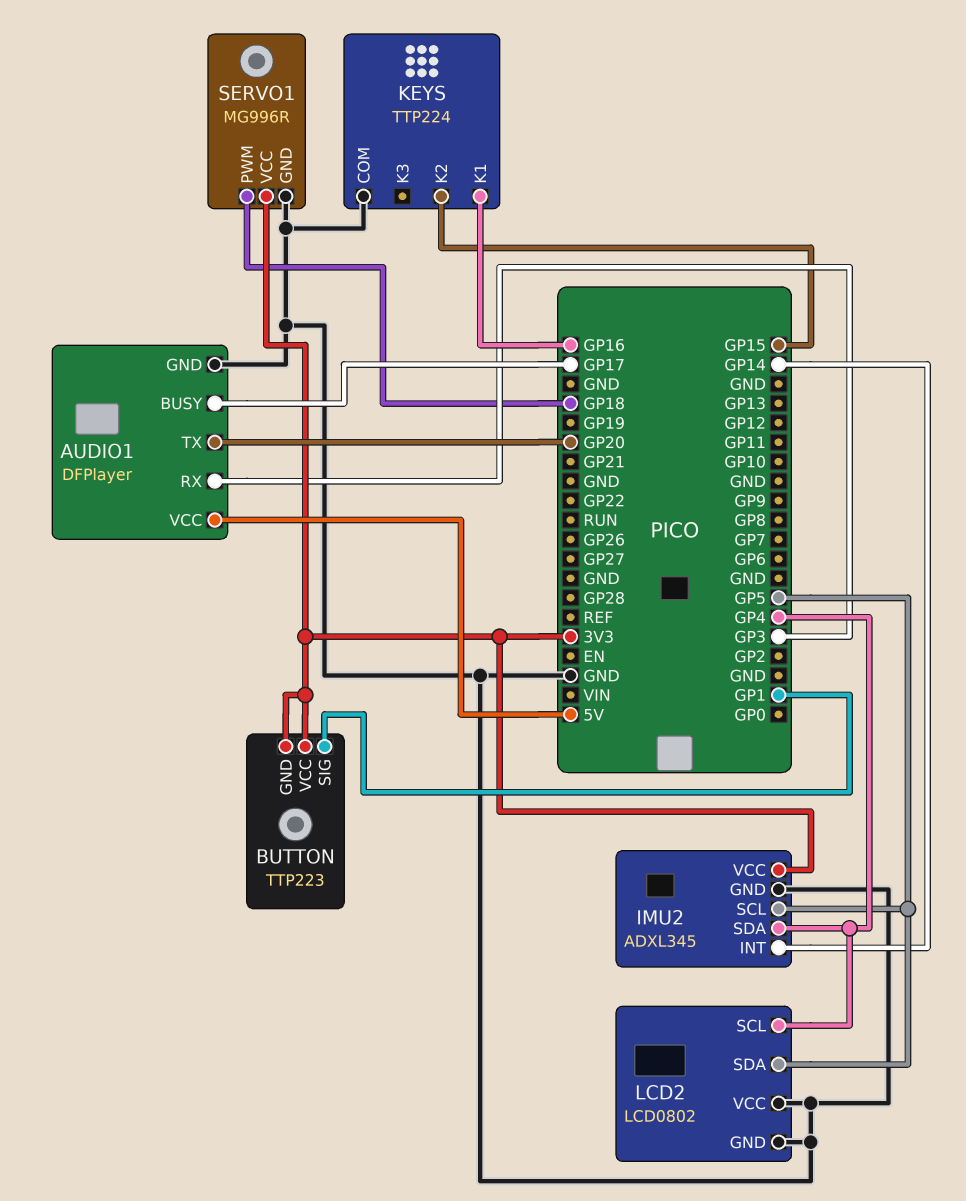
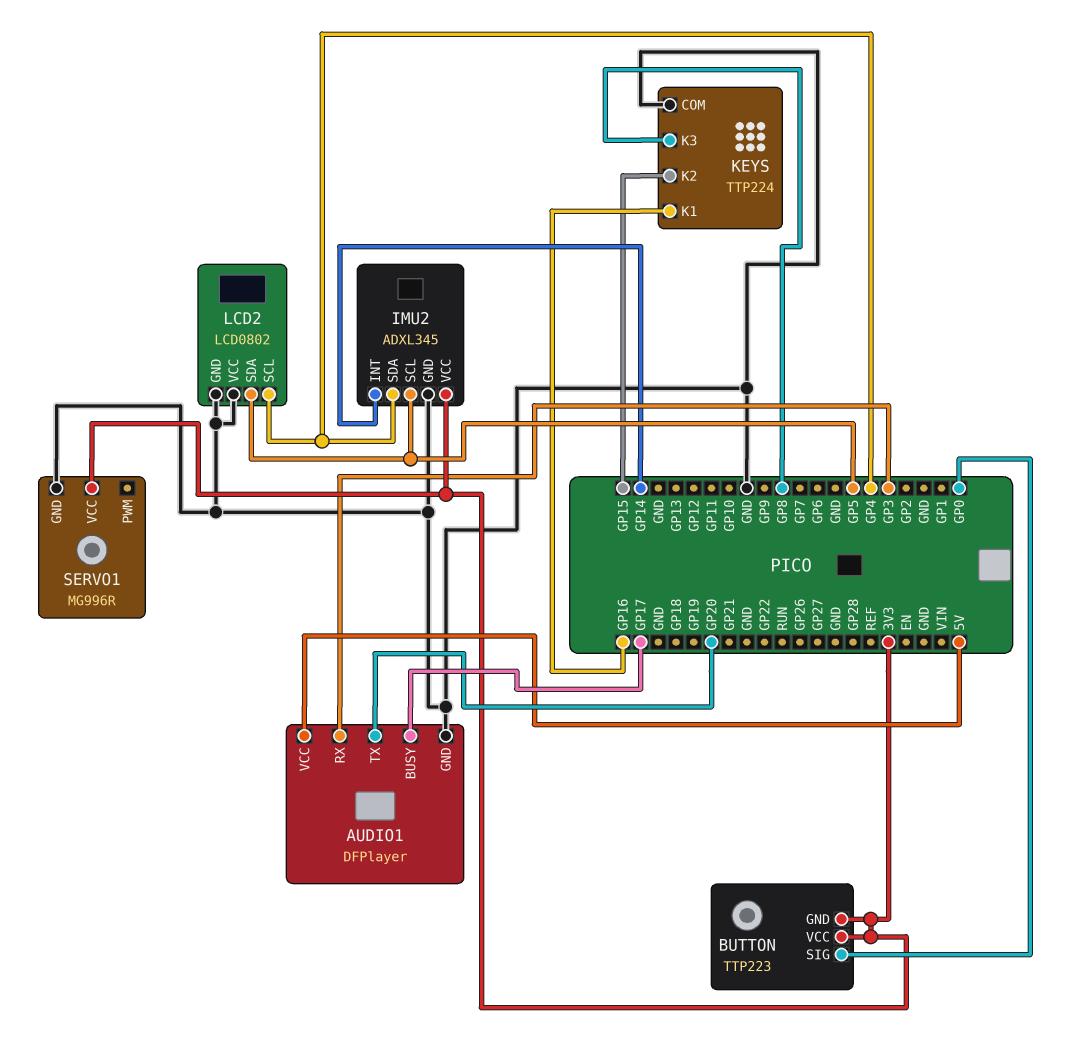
BUTTON pin SIG: GP1 -> GP0
KEYS pin K3: none -> GP8
SERVO1 pin PWM: GP18 -> none

